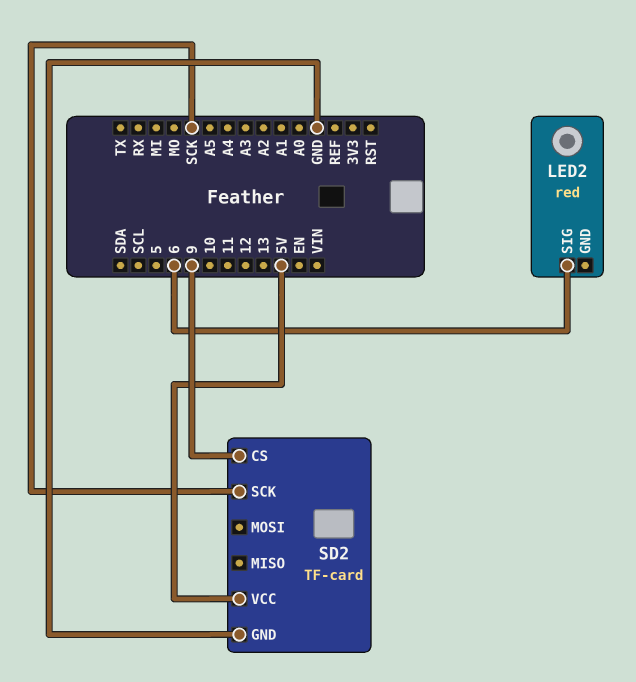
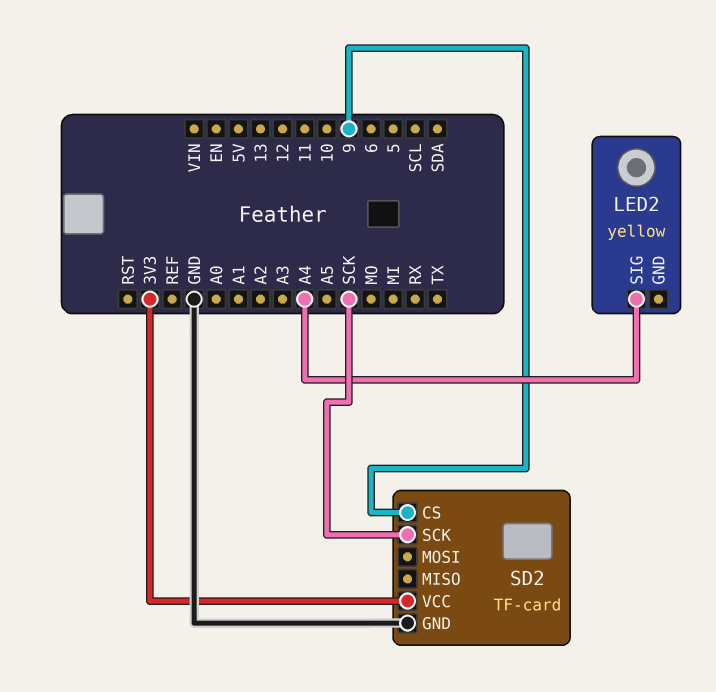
LED2: red -> yellow
LED2 pin SIG: 6 -> A4
SD2 pin VCC: 5V -> 3V3

